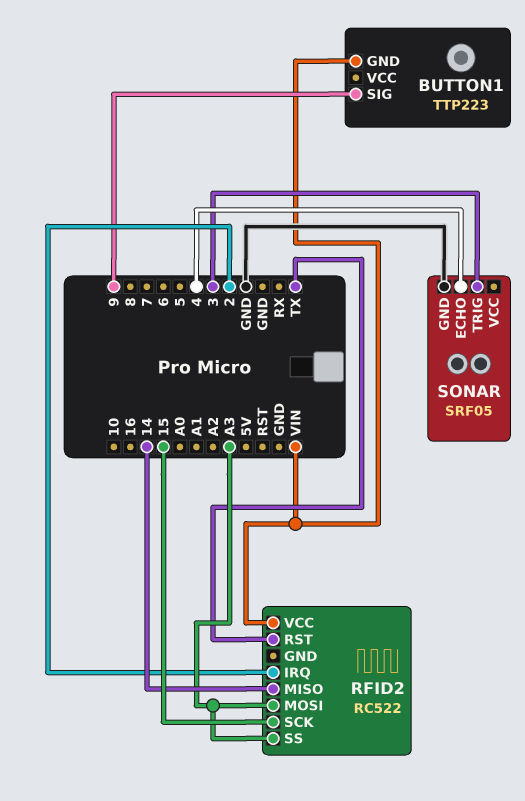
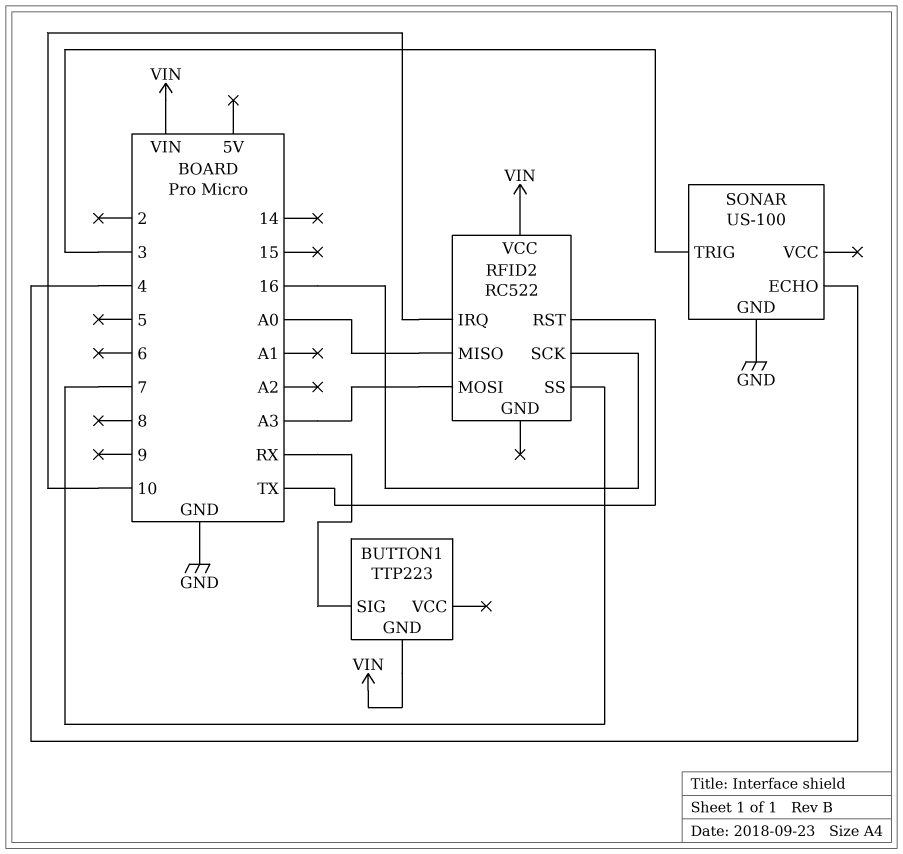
BUTTON1 pin SIG: 9 -> RX
RFID2 pin IRQ: 2 -> 10
RFID2 pin MISO: 14 -> A0
RFID2 pin SCK: 15 -> 16
RFID2 pin SS: A3 -> 7
SONAR: SRF05 -> US-100

